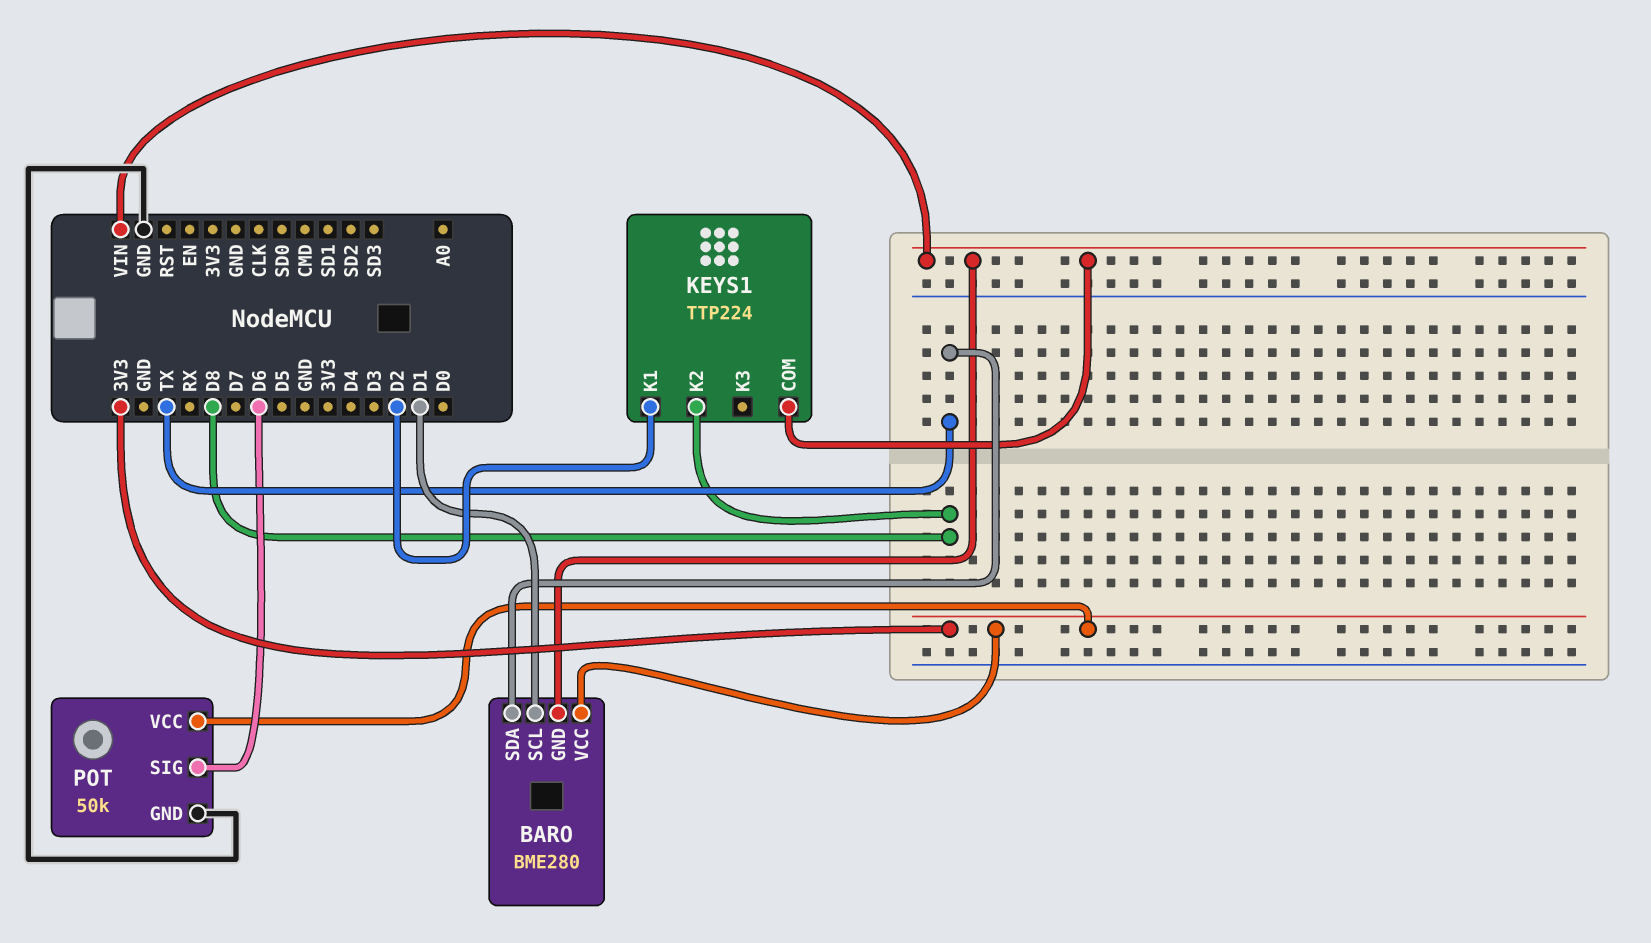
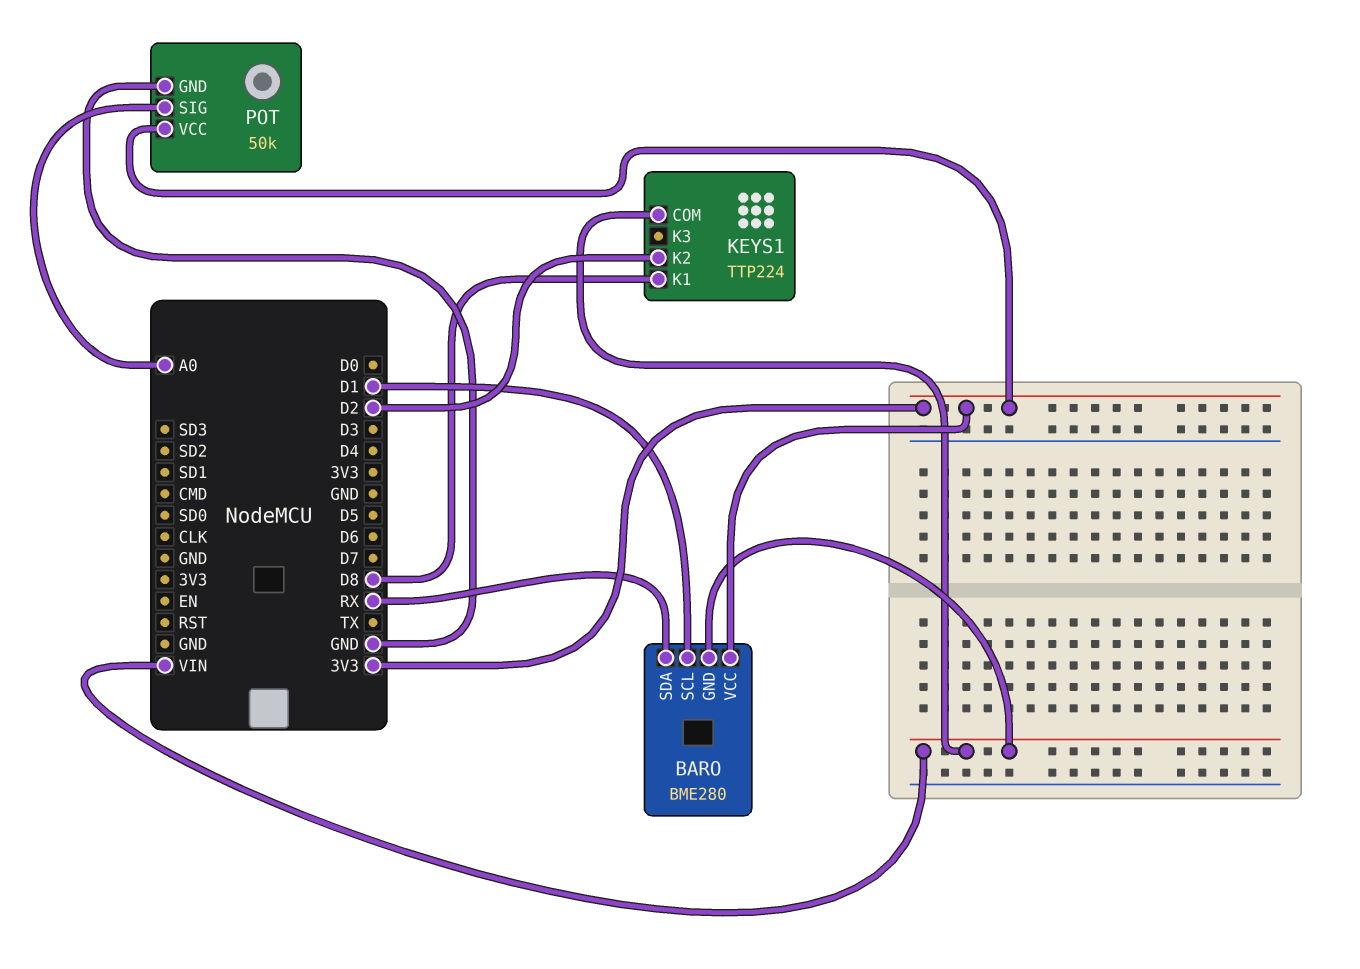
BARO pin SDA: TX -> RX
KEYS1 pin K1: D2 -> D8
KEYS1 pin K2: D8 -> D2
POT pin SIG: D6 -> A0

